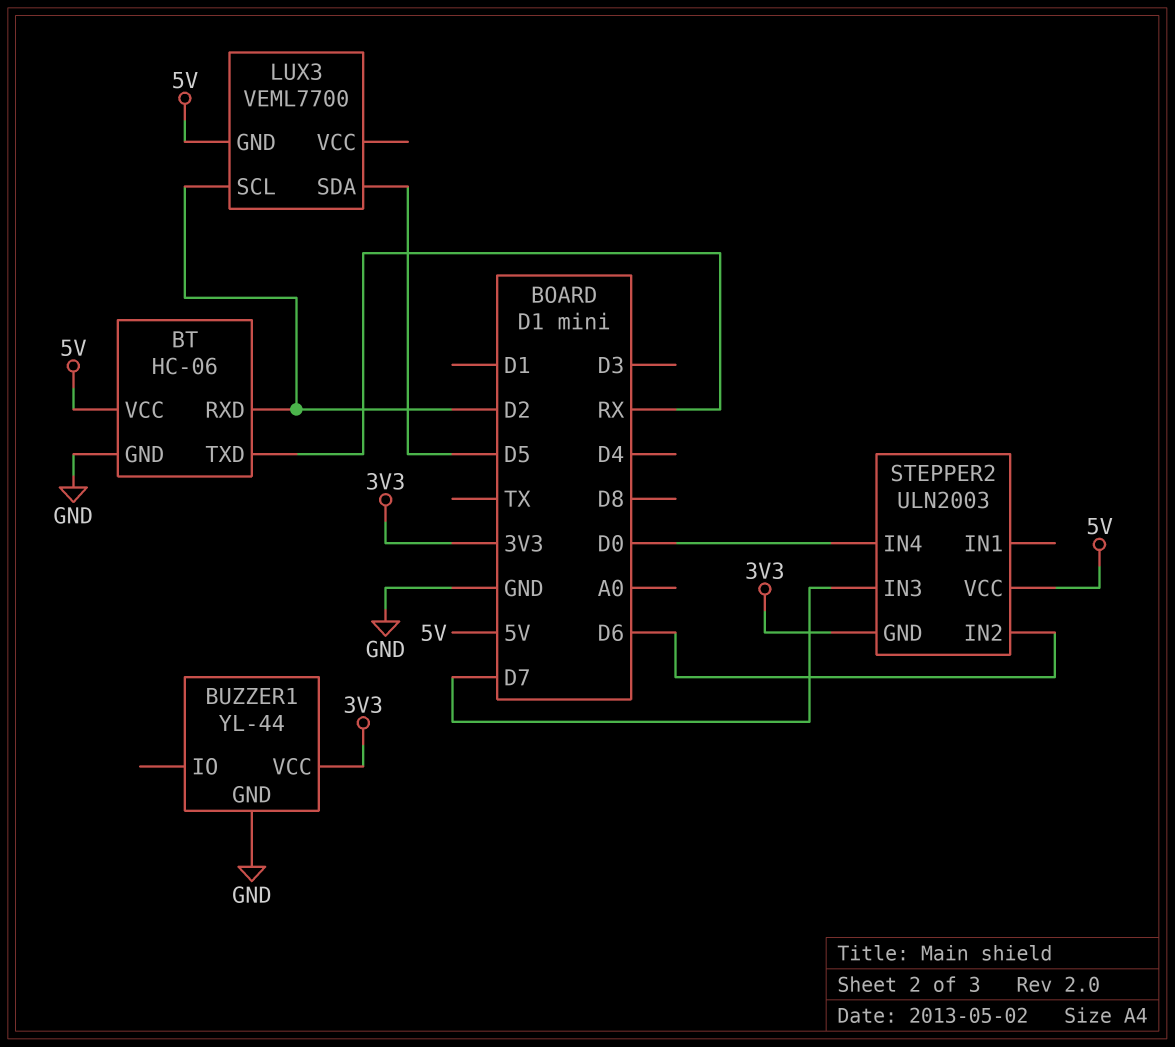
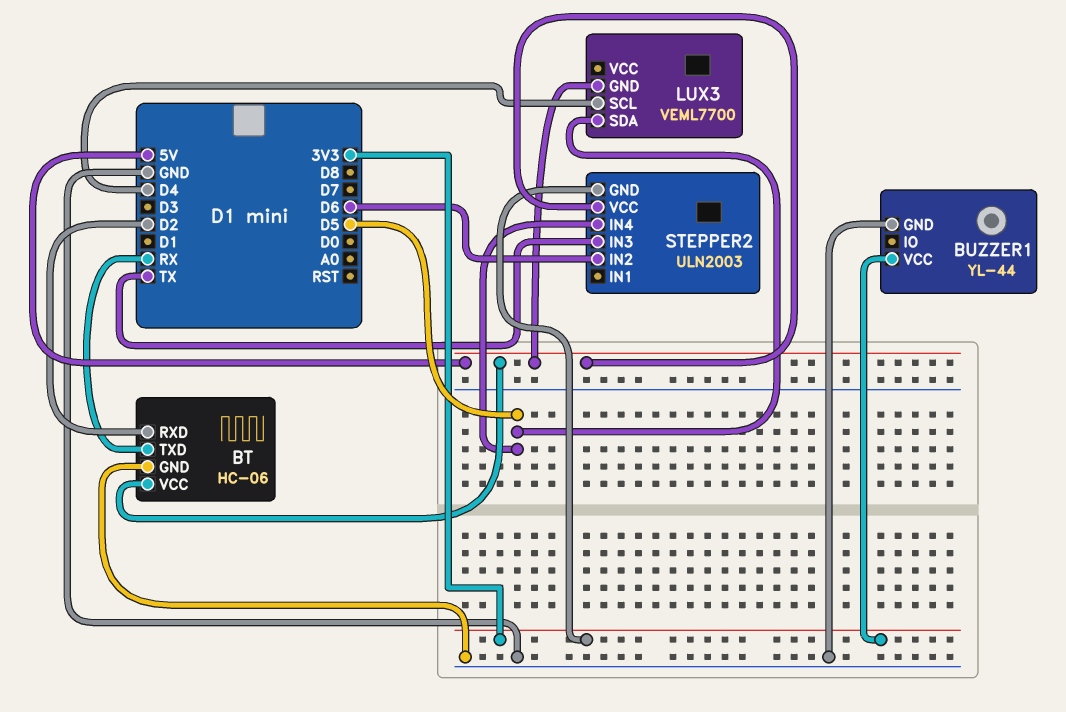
LUX3 pin SCL: D2 -> D4
STEPPER2 pin IN3: D7 -> TX
STEPPER2 pin IN4: D0 -> D5

